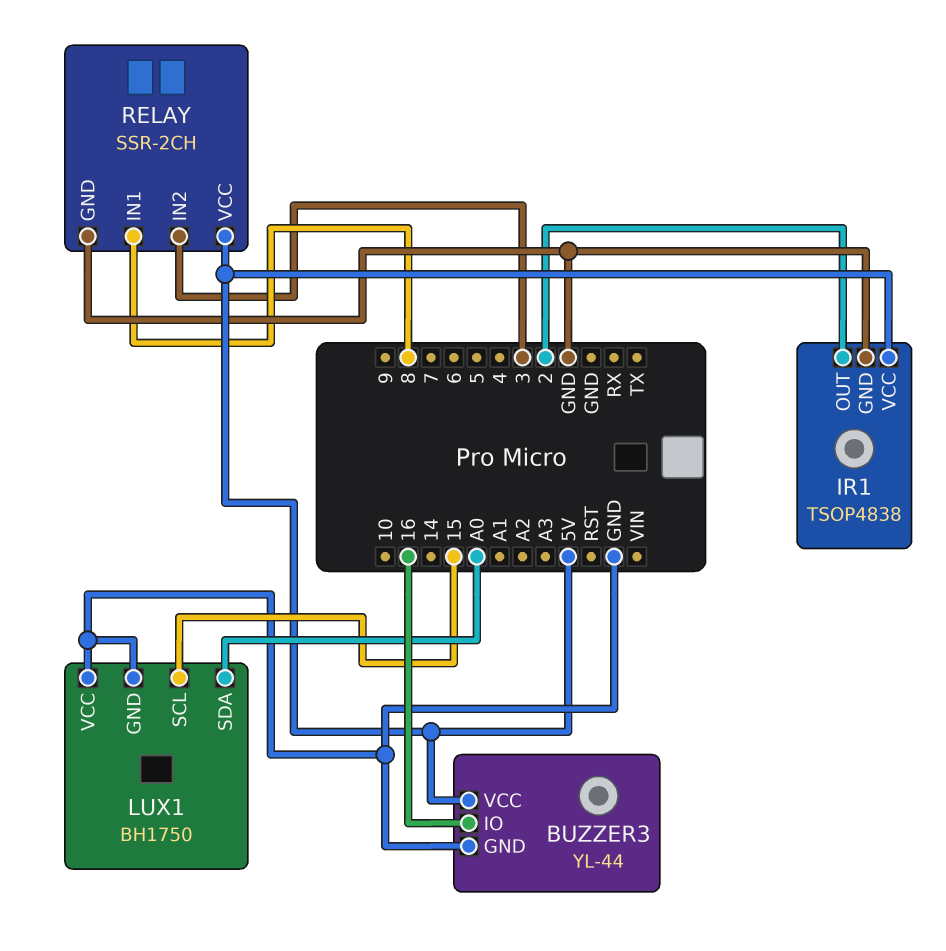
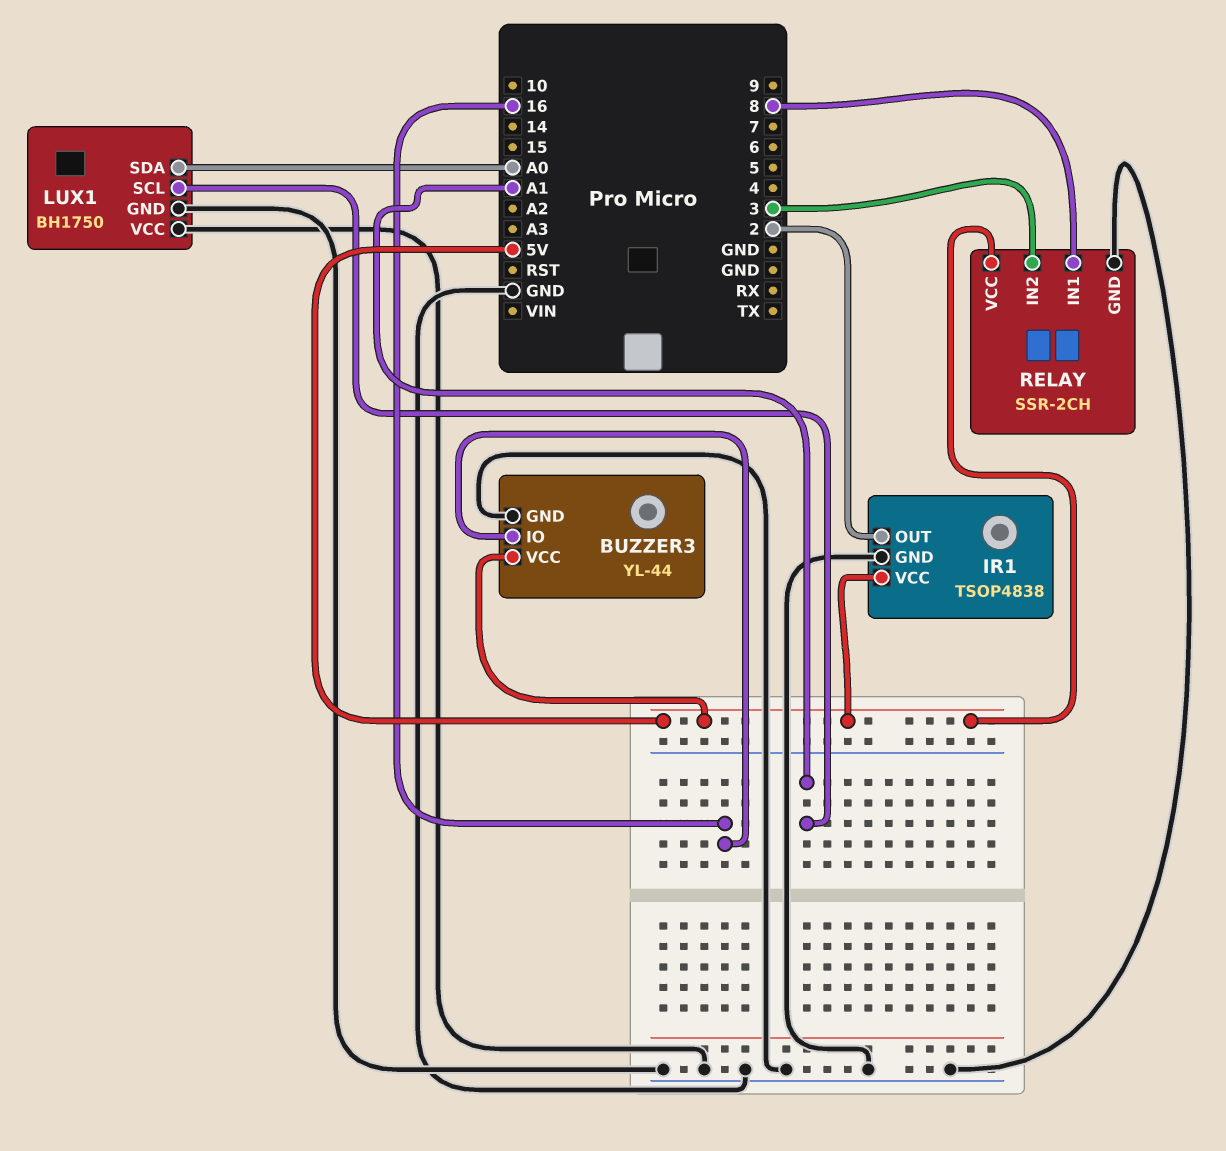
LUX1 pin SCL: 15 -> A1

